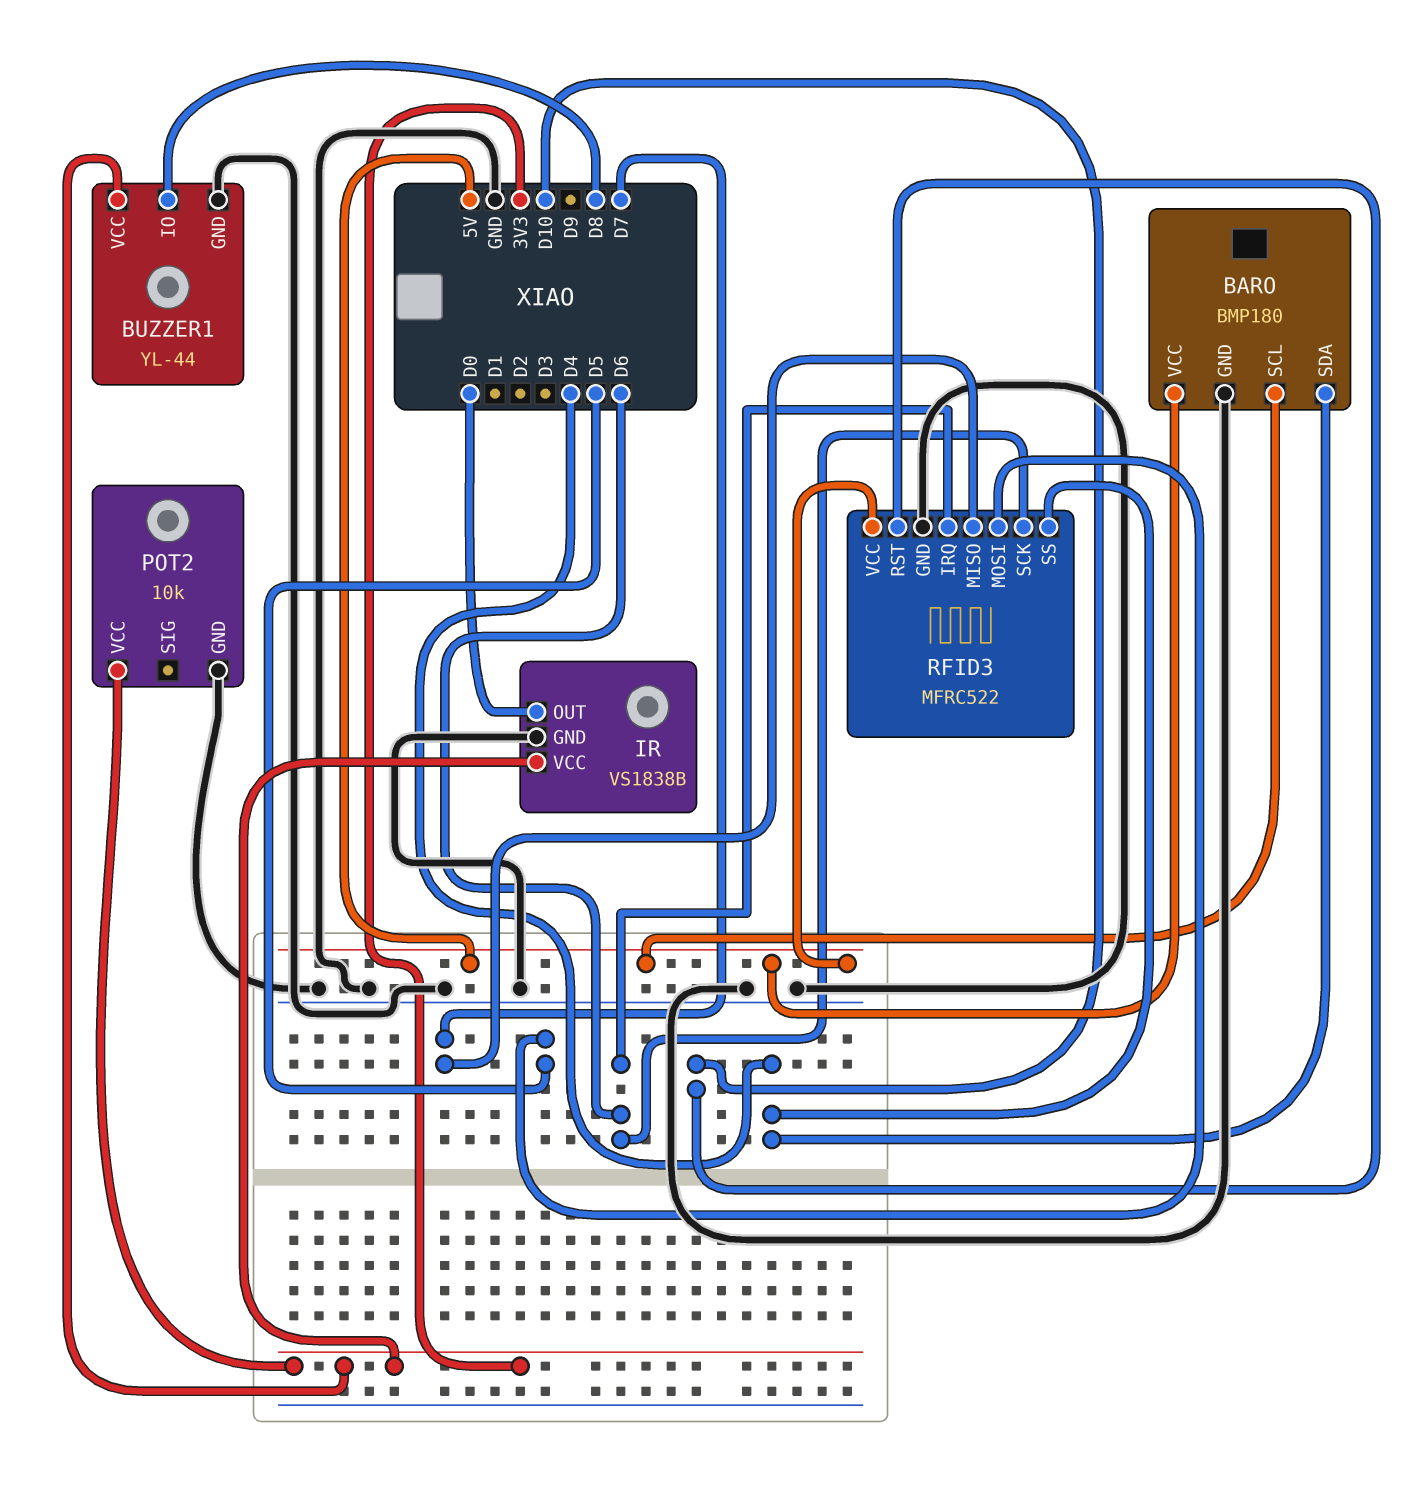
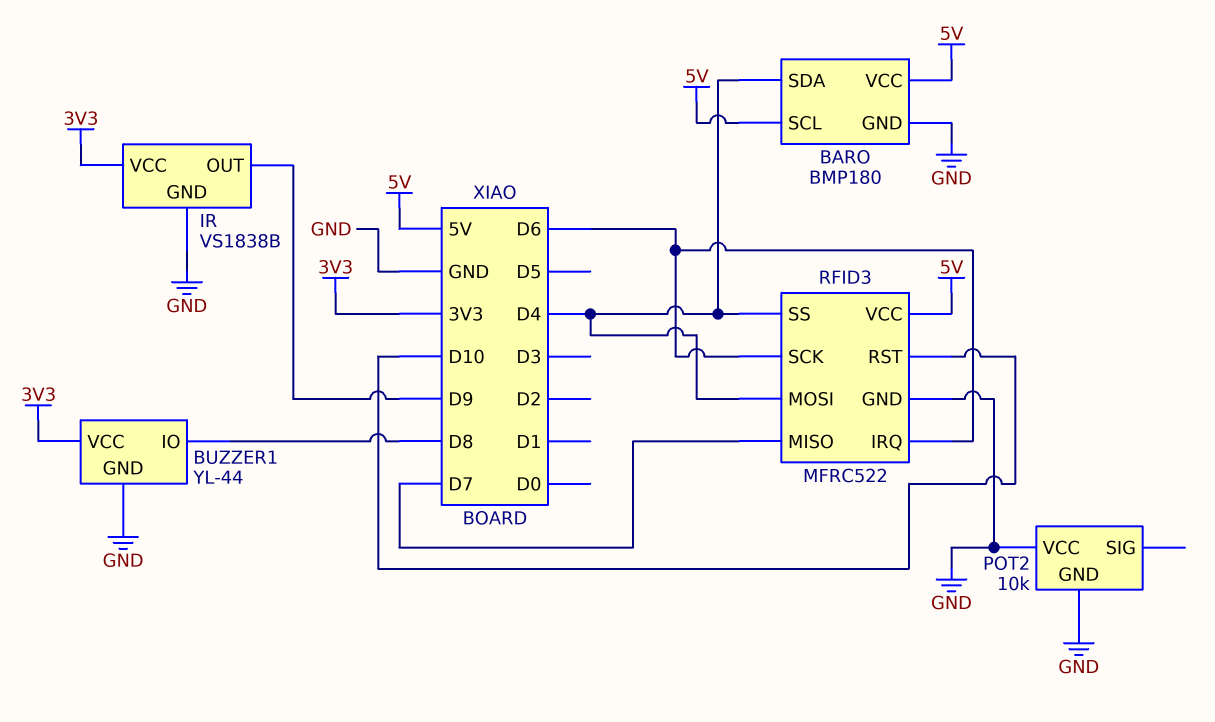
IR pin OUT: D0 -> D9
POT2 pin VCC: 3V3 -> GND
RFID3 pin MOSI: D5 -> D4

